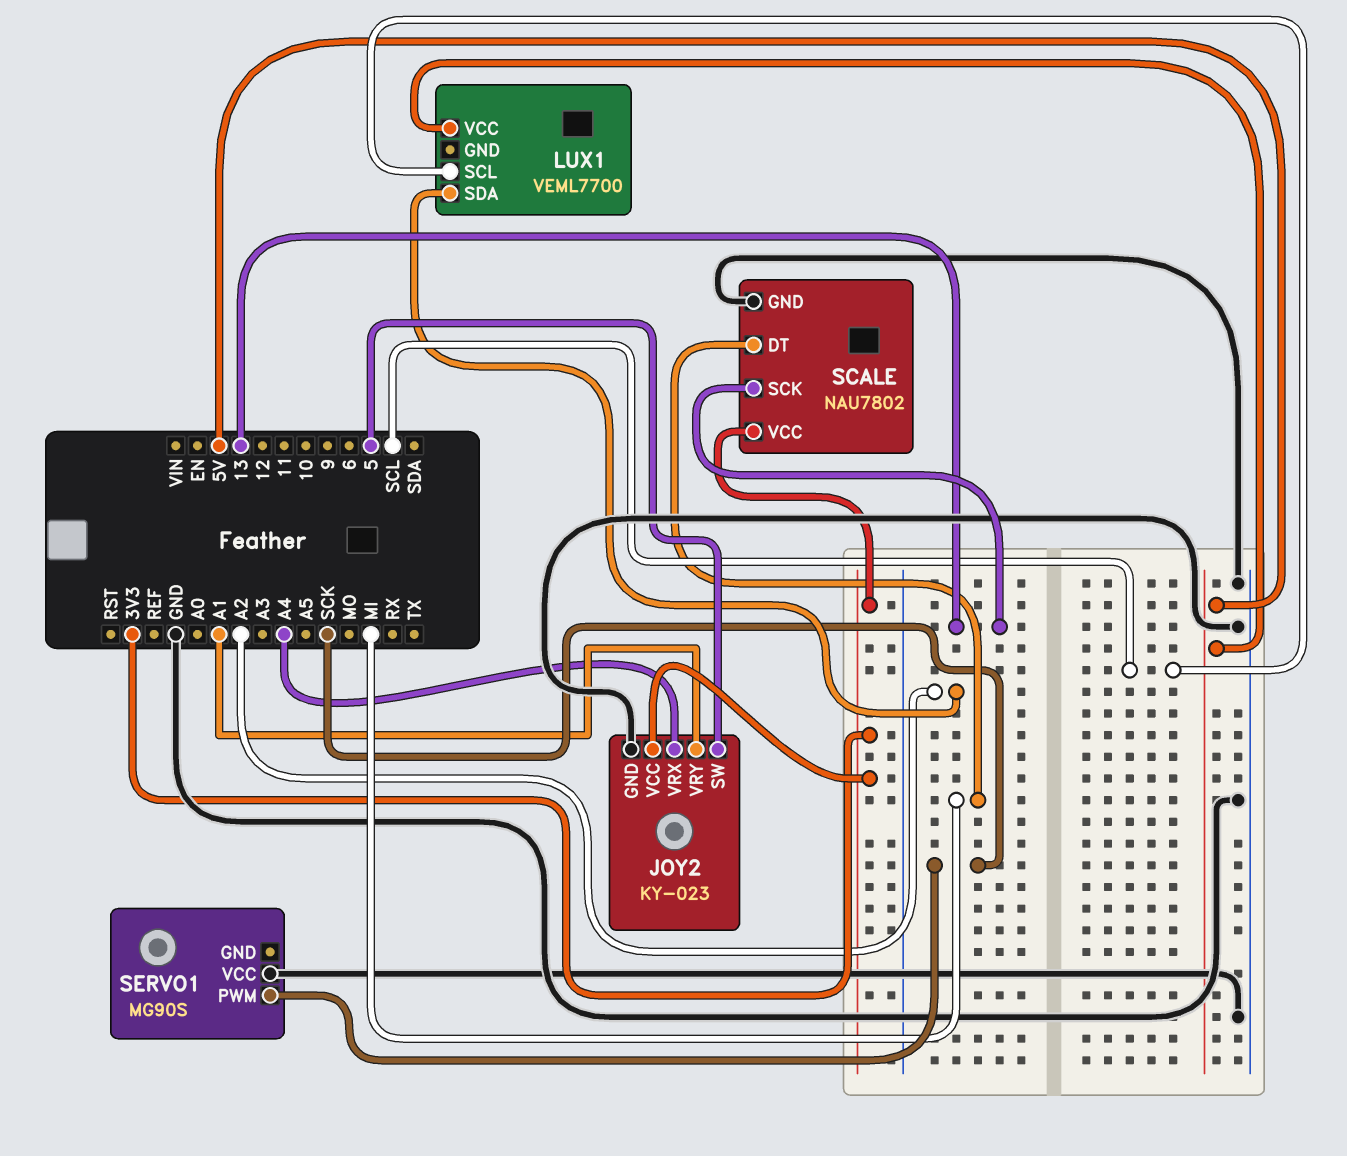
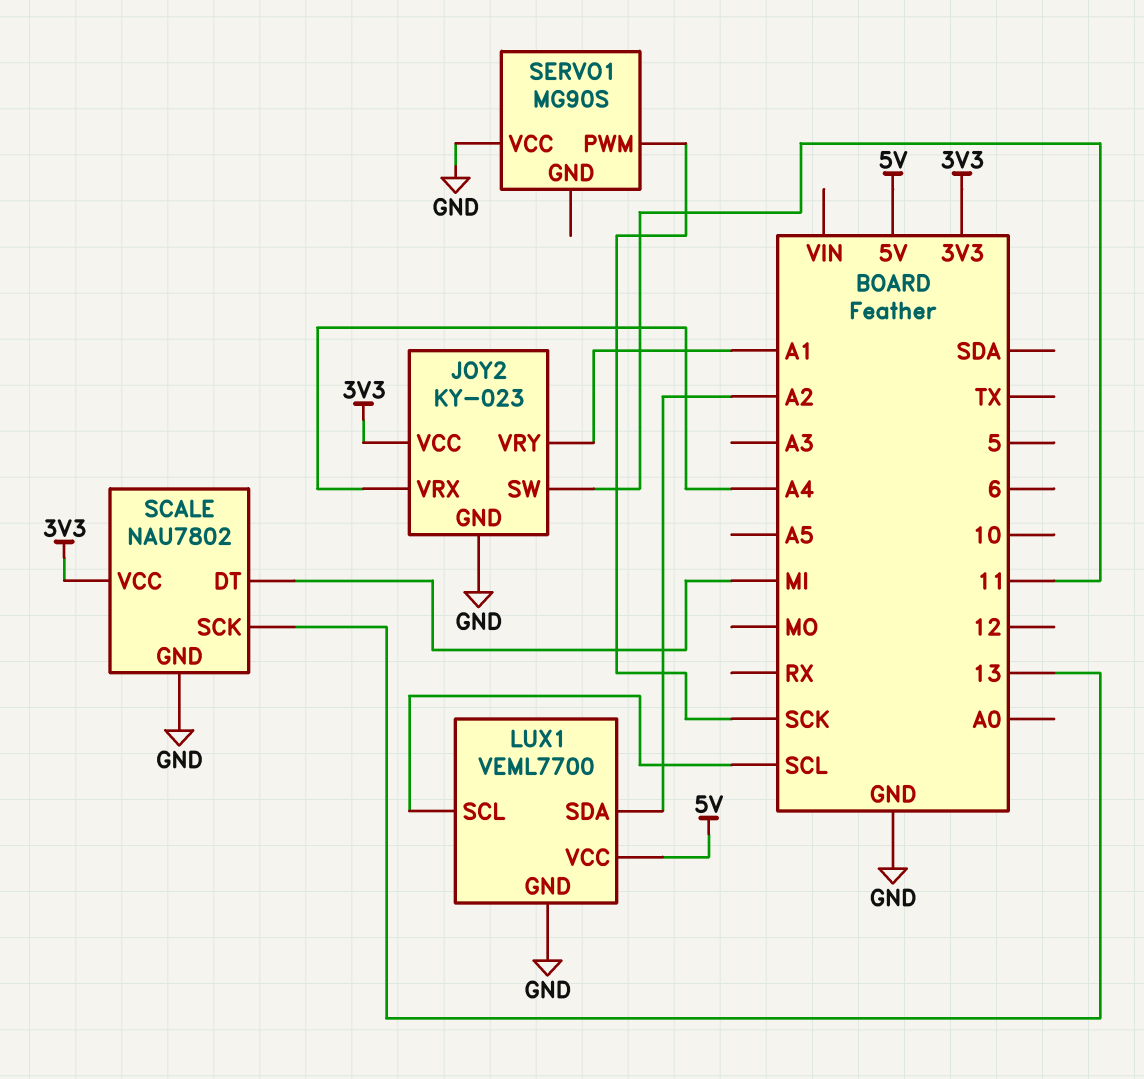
JOY2 pin SW: 5 -> 11
LUX1 pin GND: none -> GND

